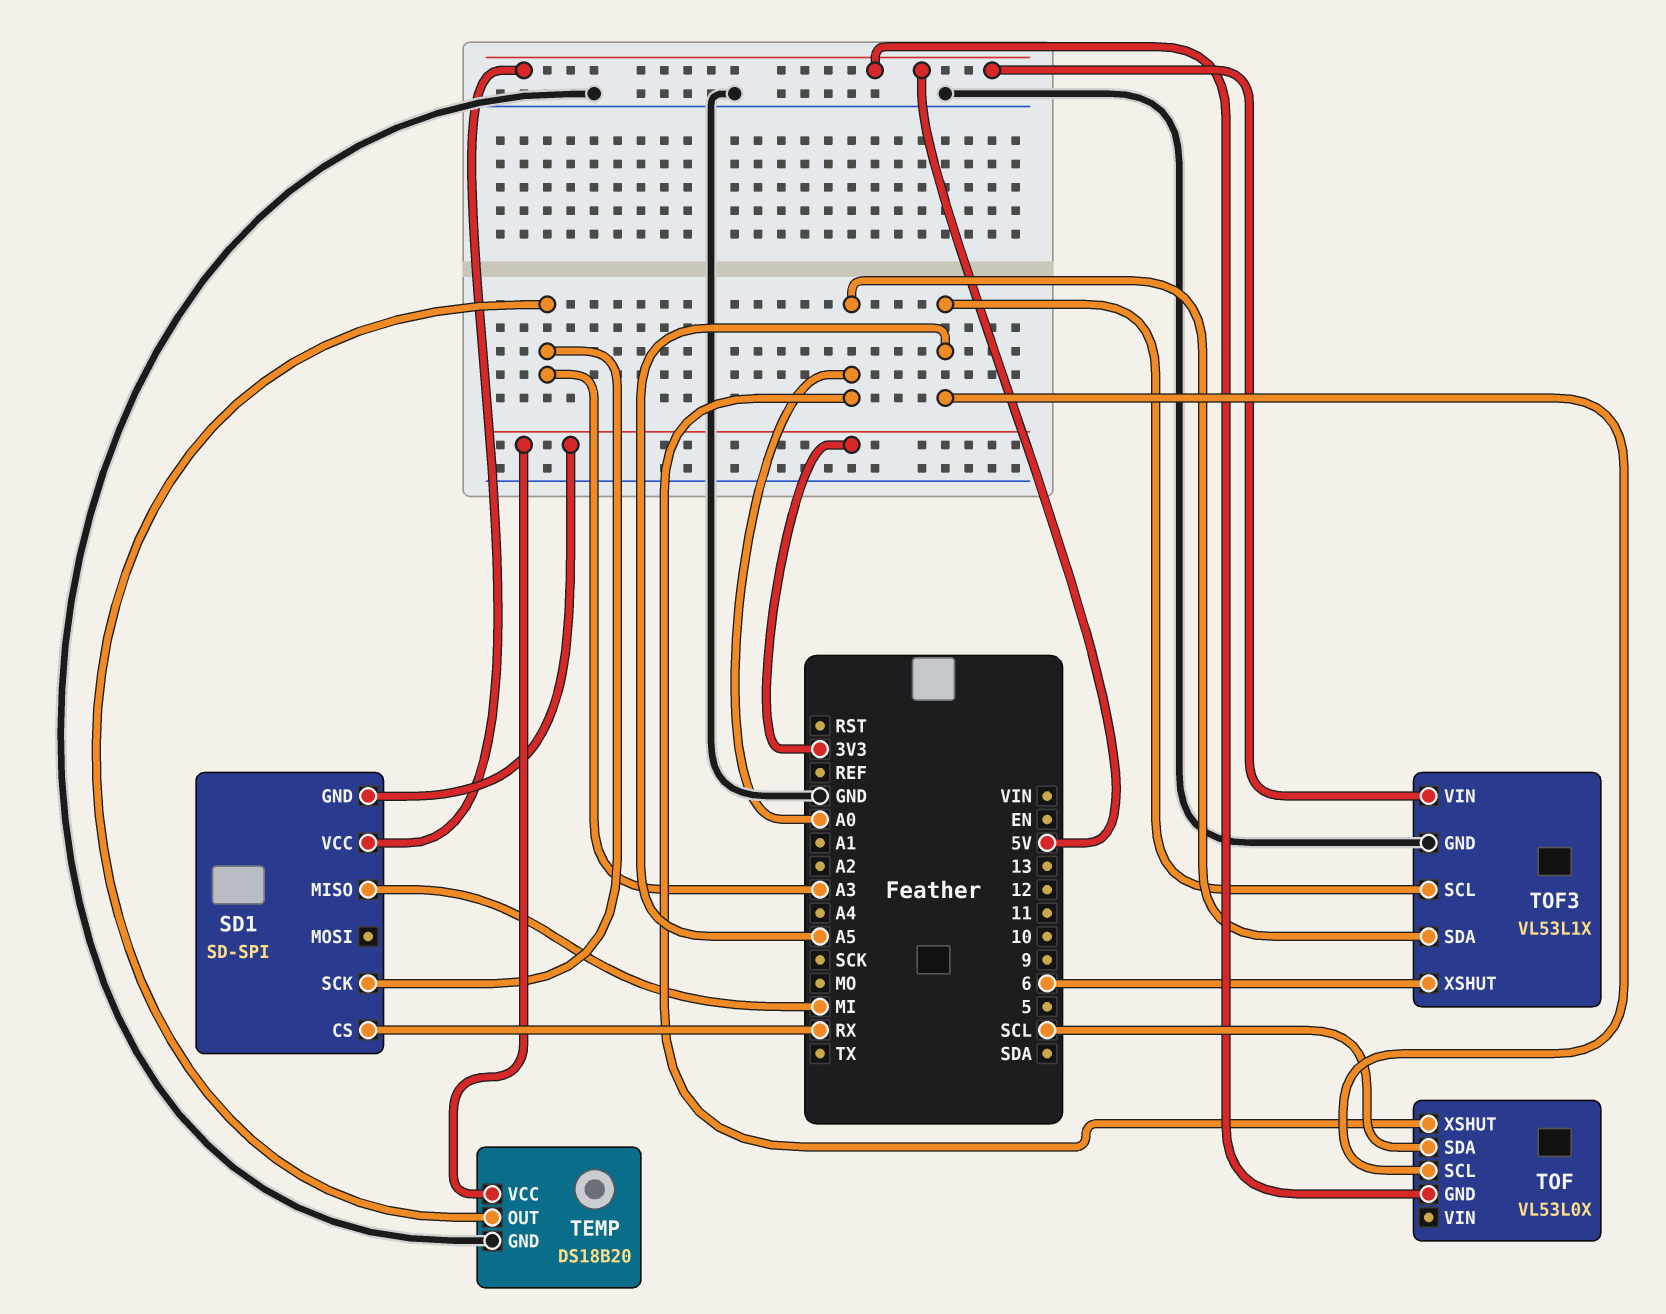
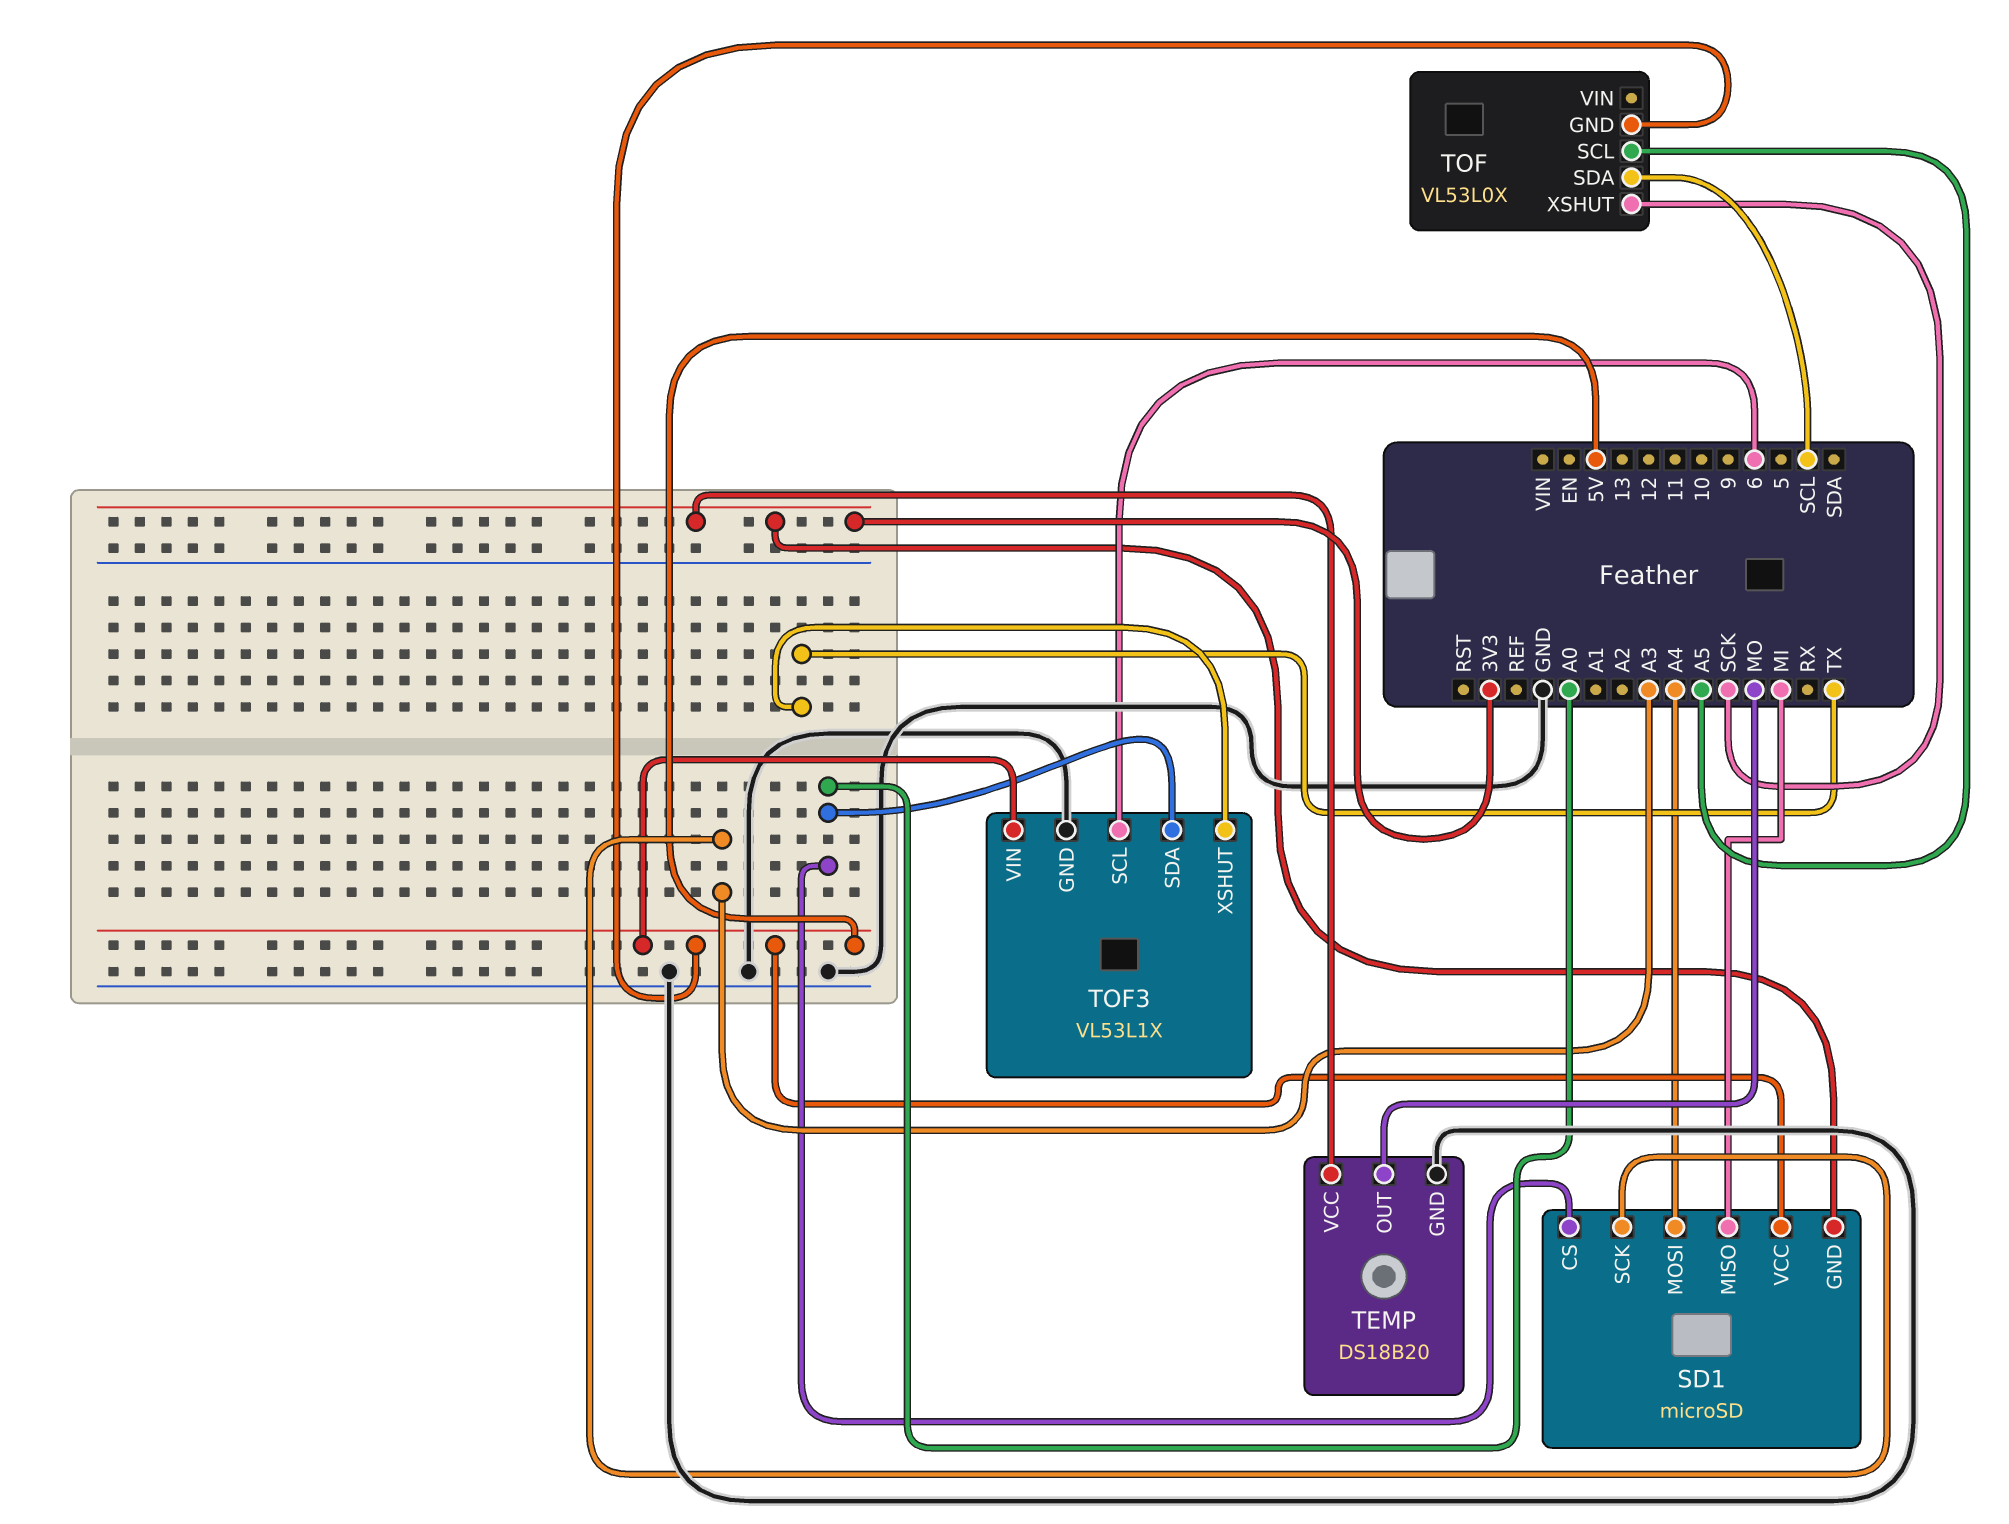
SD1: SD-SPI -> microSD
SD1 pin CS: RX -> A0
SD1 pin MOSI: none -> A4
TEMP pin OUT: A3 -> MO
TOF pin XSHUT: A0 -> SCK
TOF3 pin SCL: A5 -> 6
TOF3 pin XSHUT: 6 -> TX

